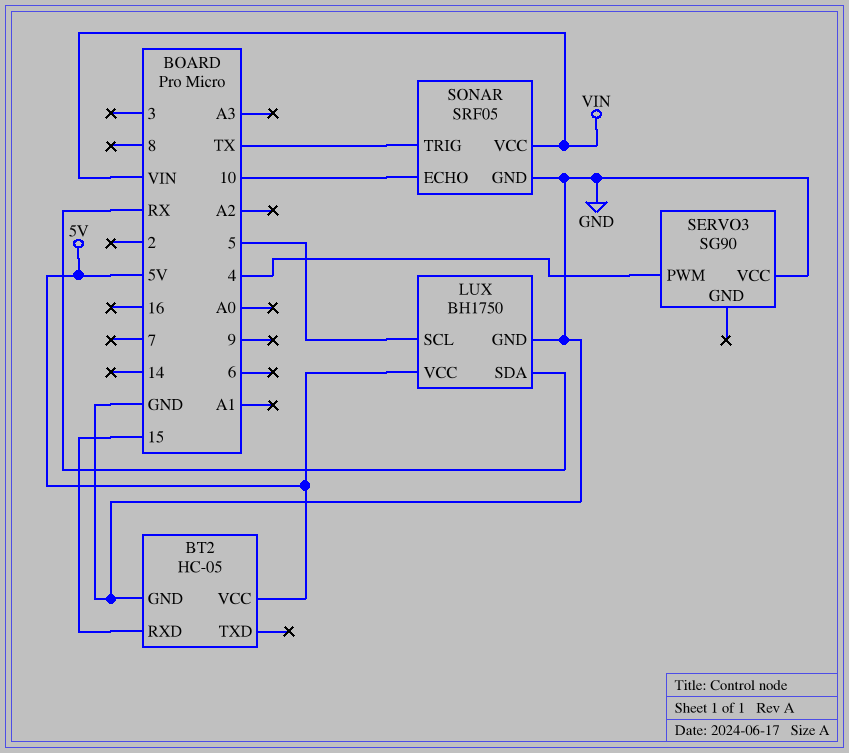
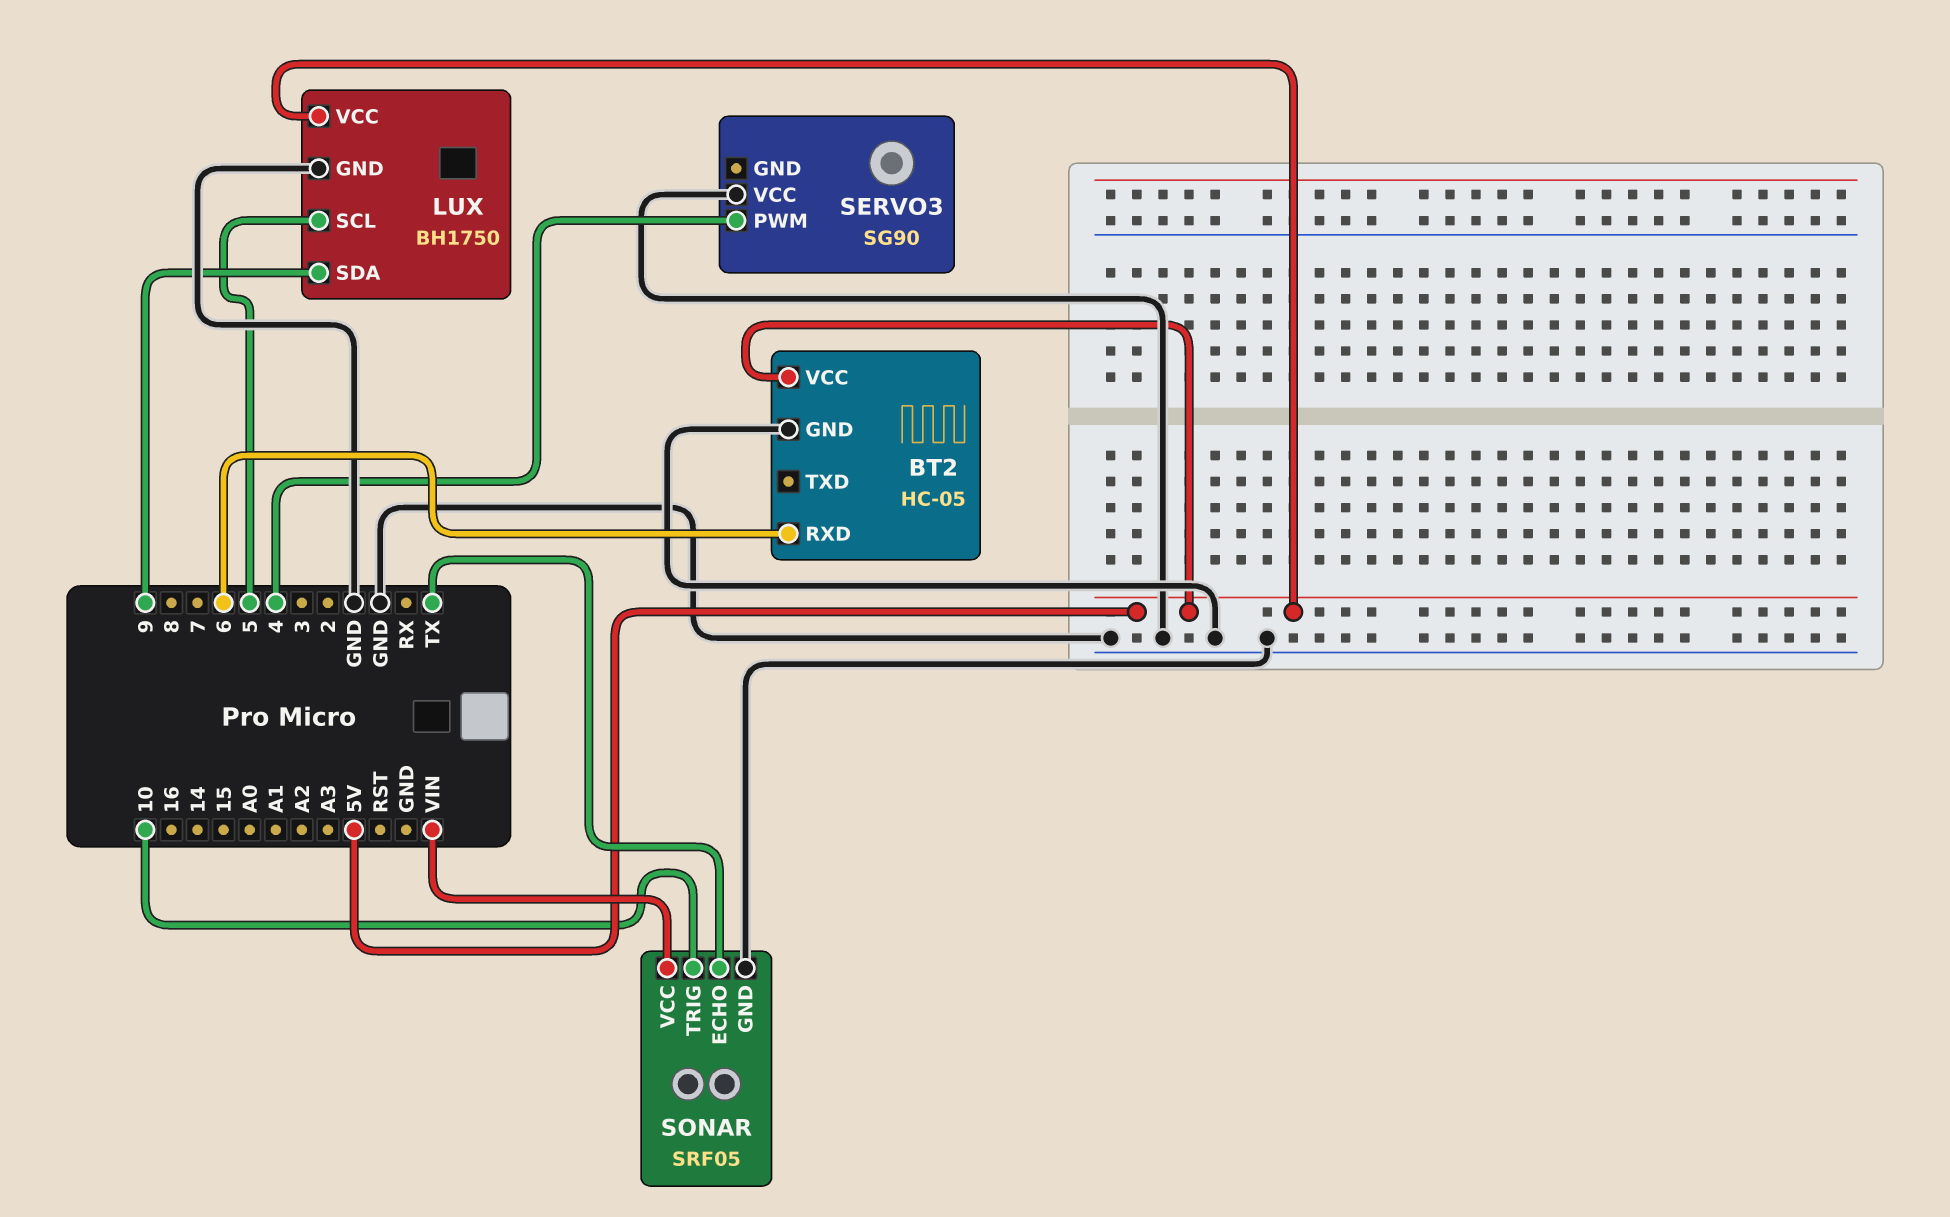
BT2 pin RXD: 15 -> 6
LUX pin SDA: RX -> 9
SONAR pin ECHO: 10 -> TX
SONAR pin TRIG: TX -> 10

